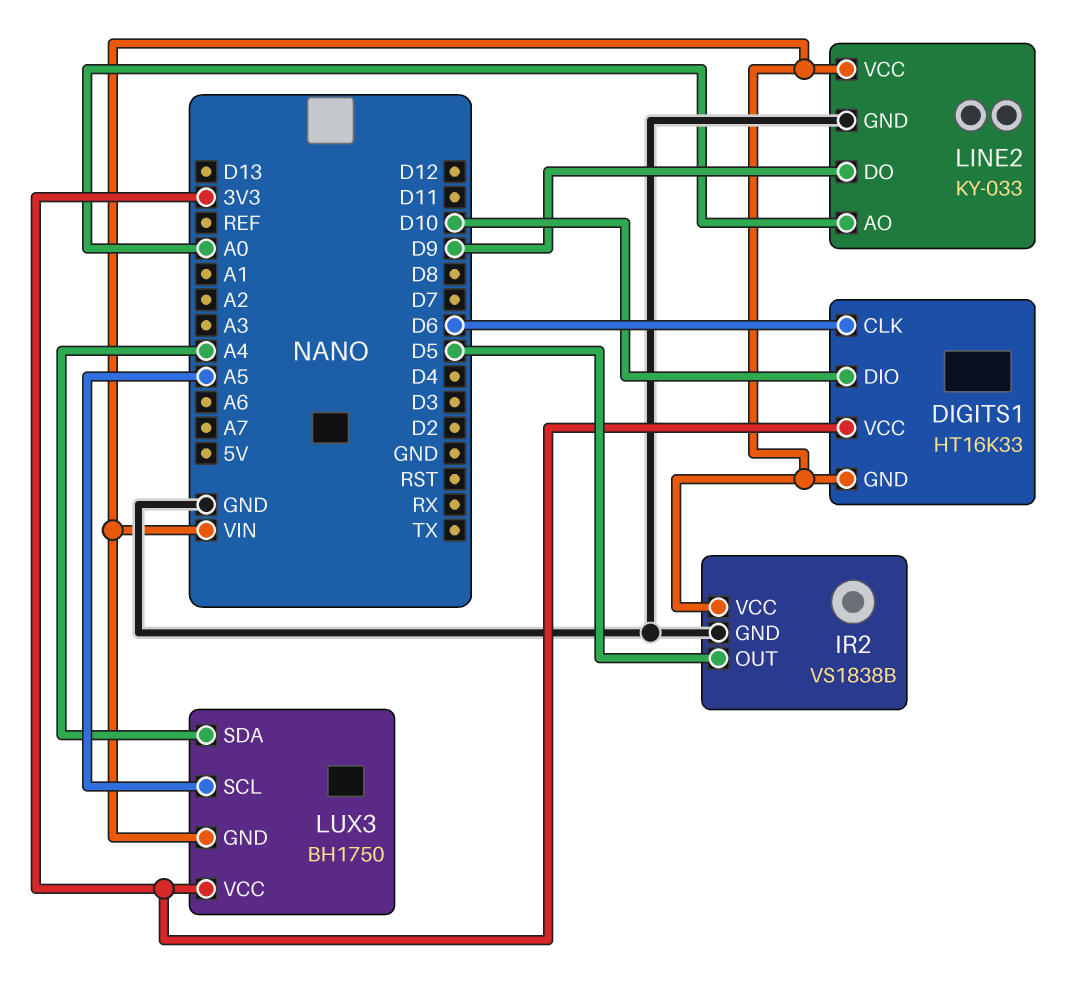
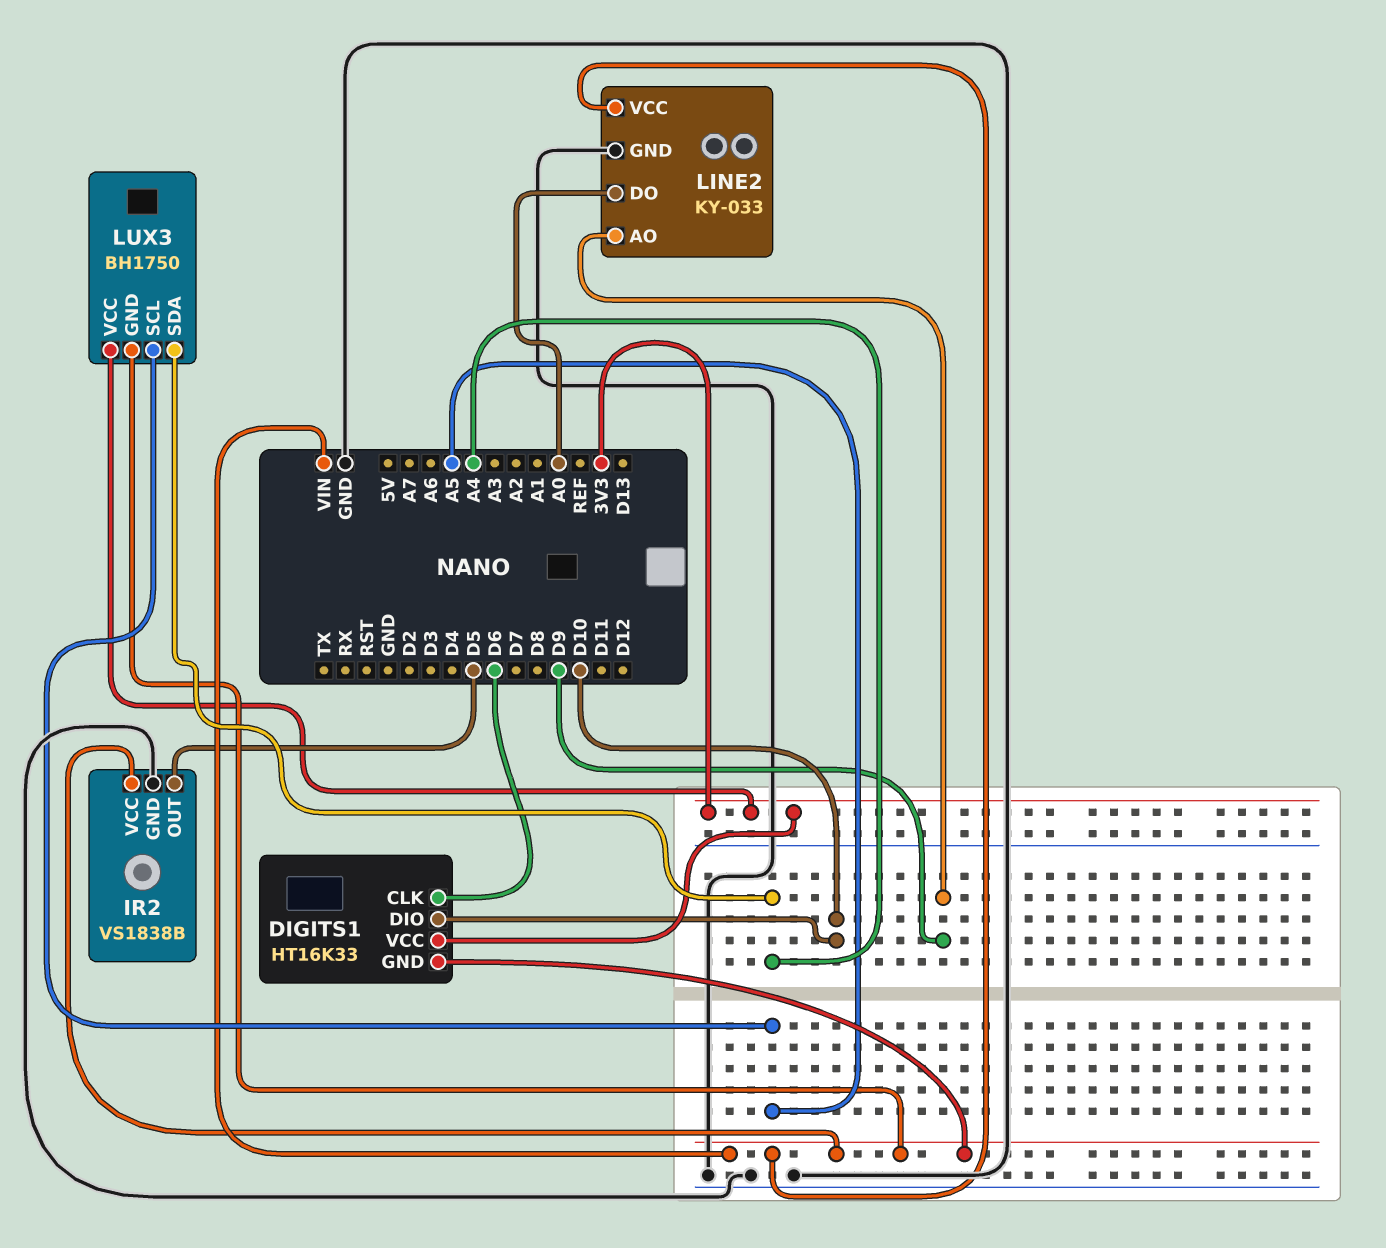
LINE2 pin AO: A0 -> D9
LINE2 pin DO: D9 -> A0

